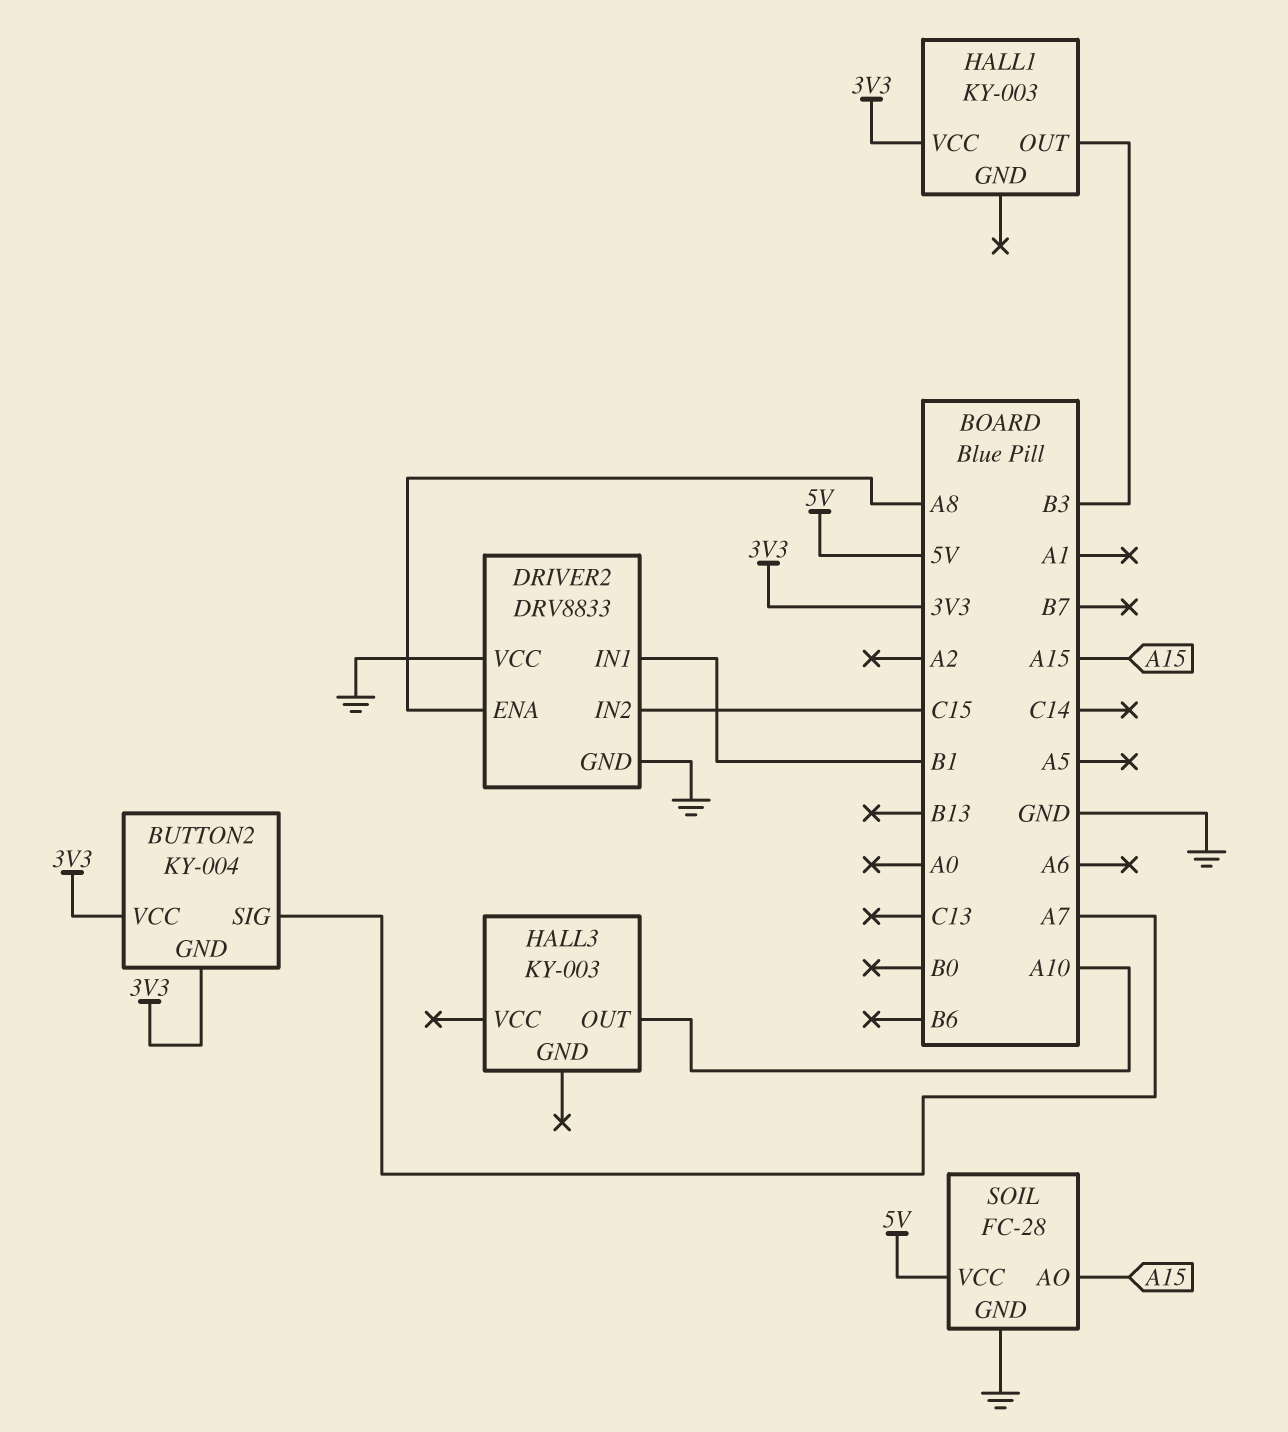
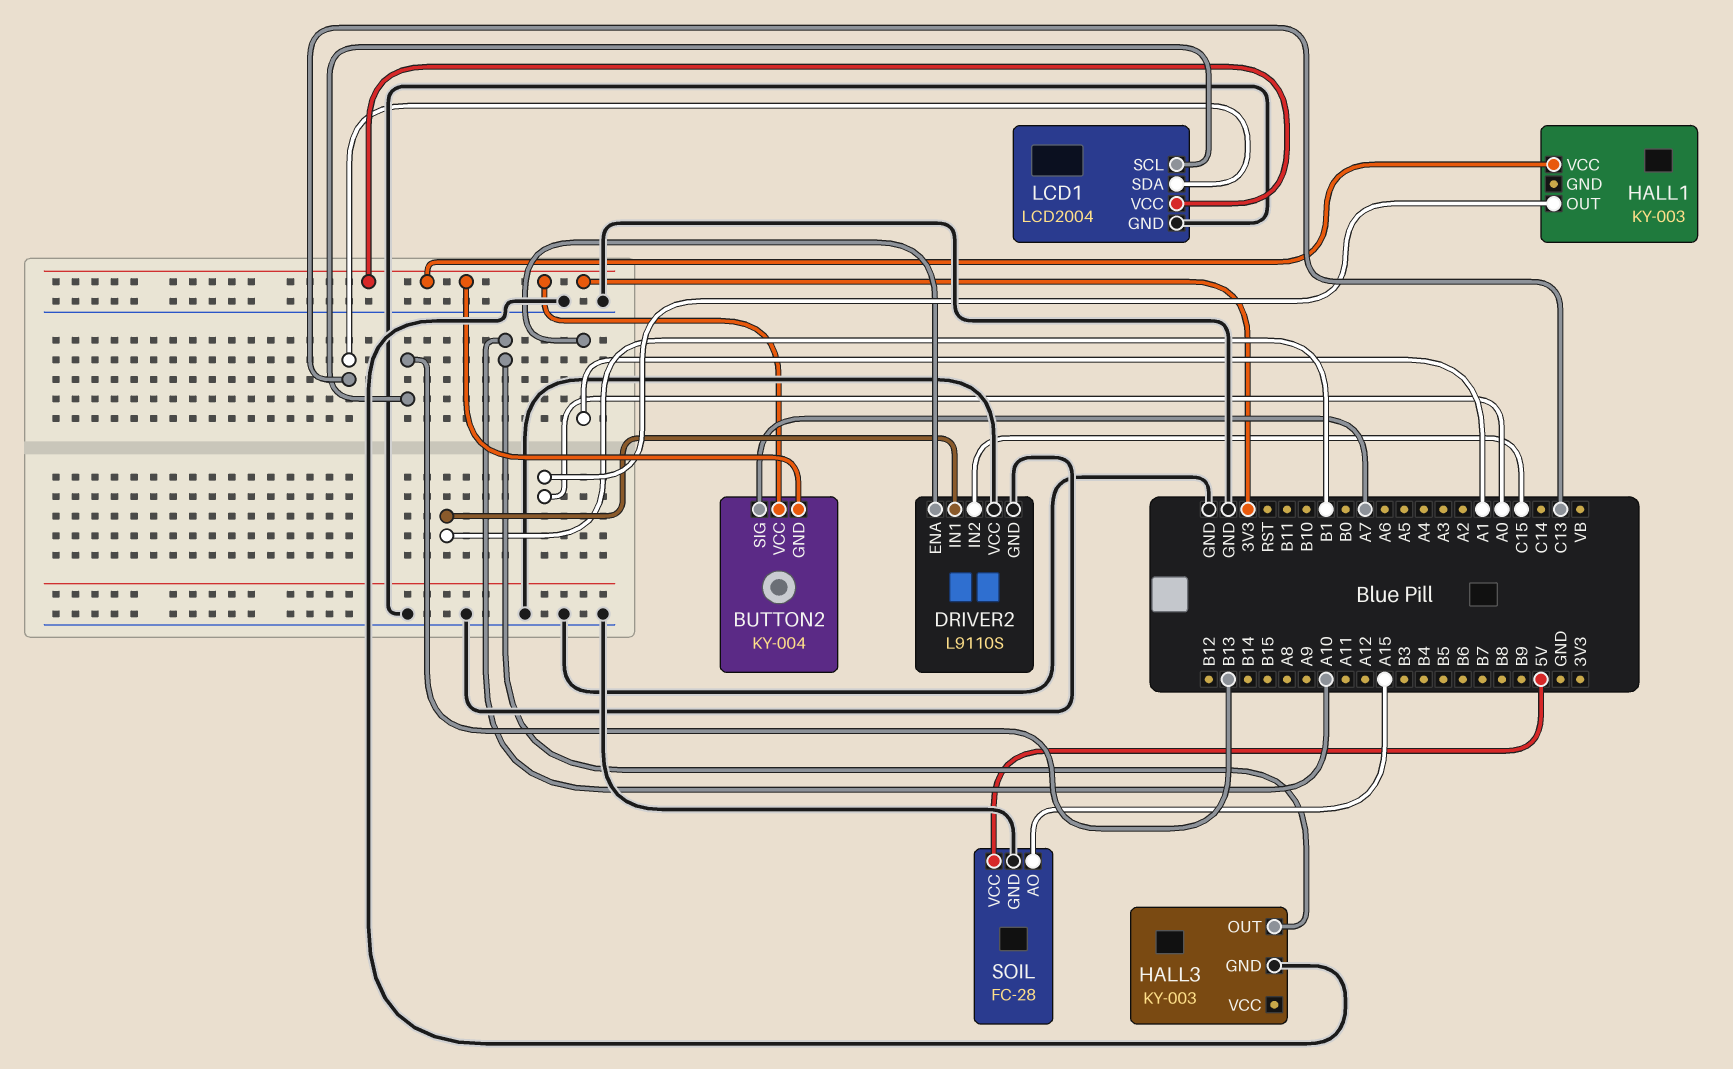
DRIVER2: DRV8833 -> L9110S
DRIVER2 pin ENA: A8 -> A1
HALL1 pin OUT: B3 -> A0
HALL3 pin GND: none -> GND
LCD1: none -> LCD2004
LCD1 pin GND: none -> GND
LCD1 pin SCL: none -> B13
LCD1 pin SDA: none -> C13
LCD1 pin VCC: none -> 3V3

